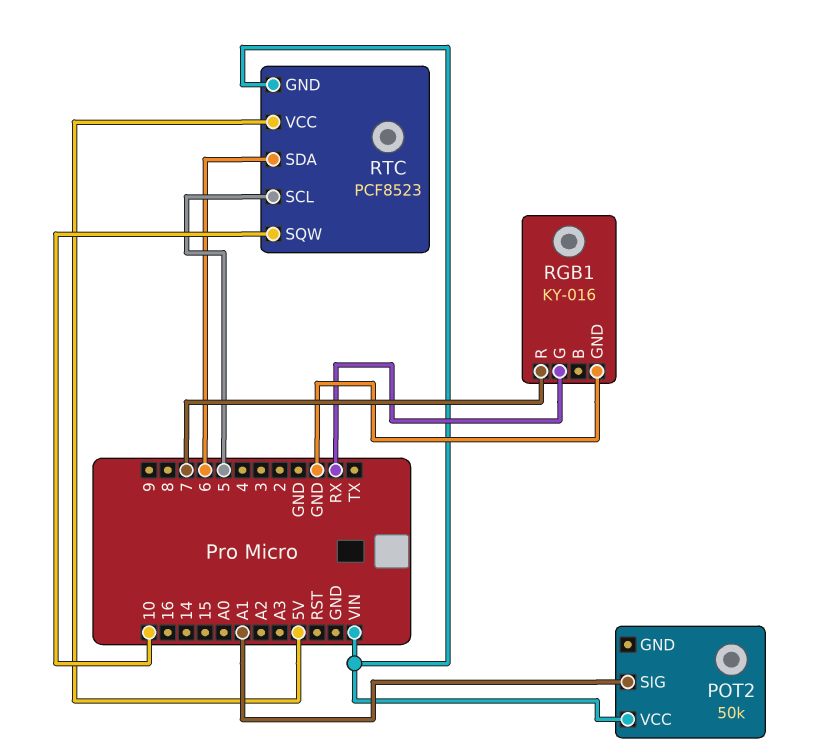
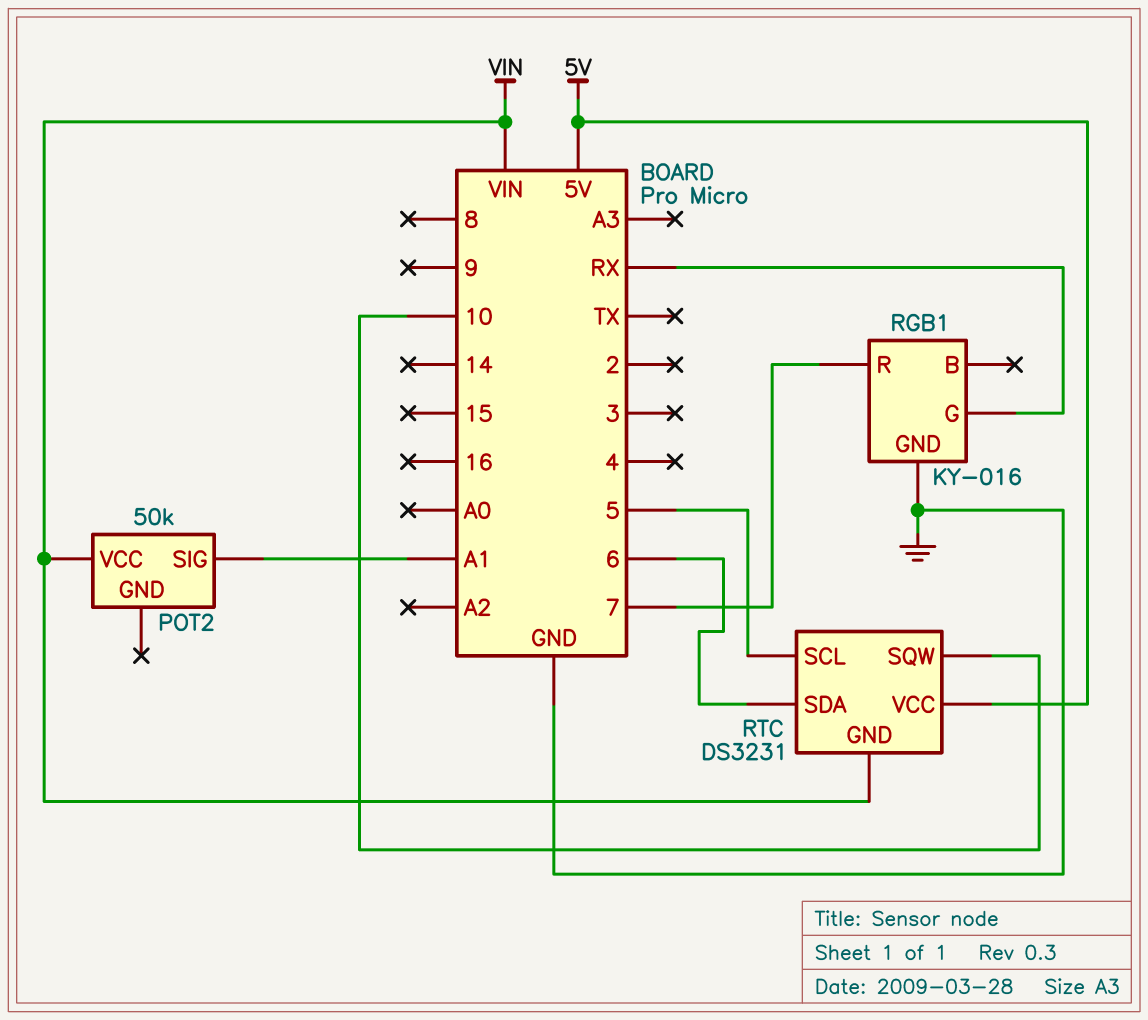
RTC: PCF8523 -> DS3231

